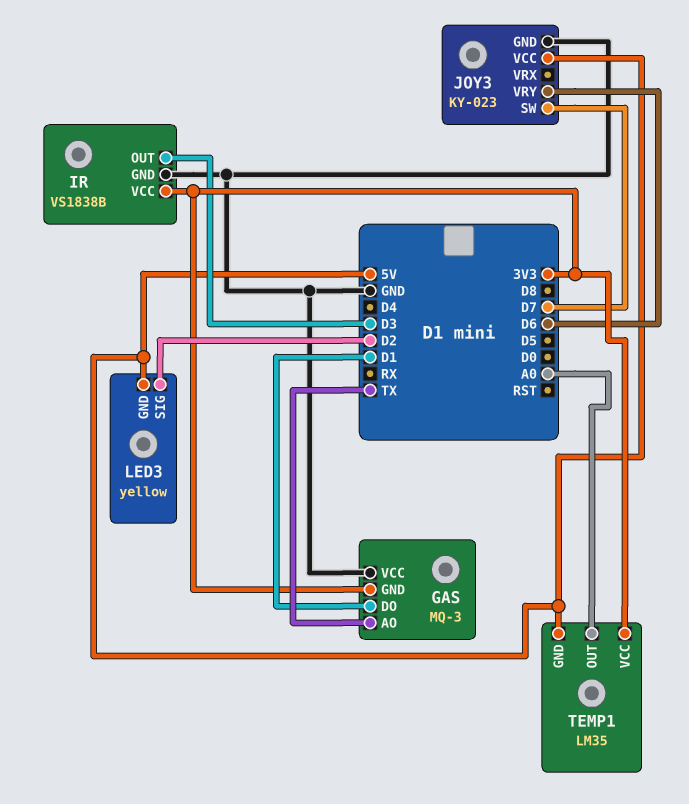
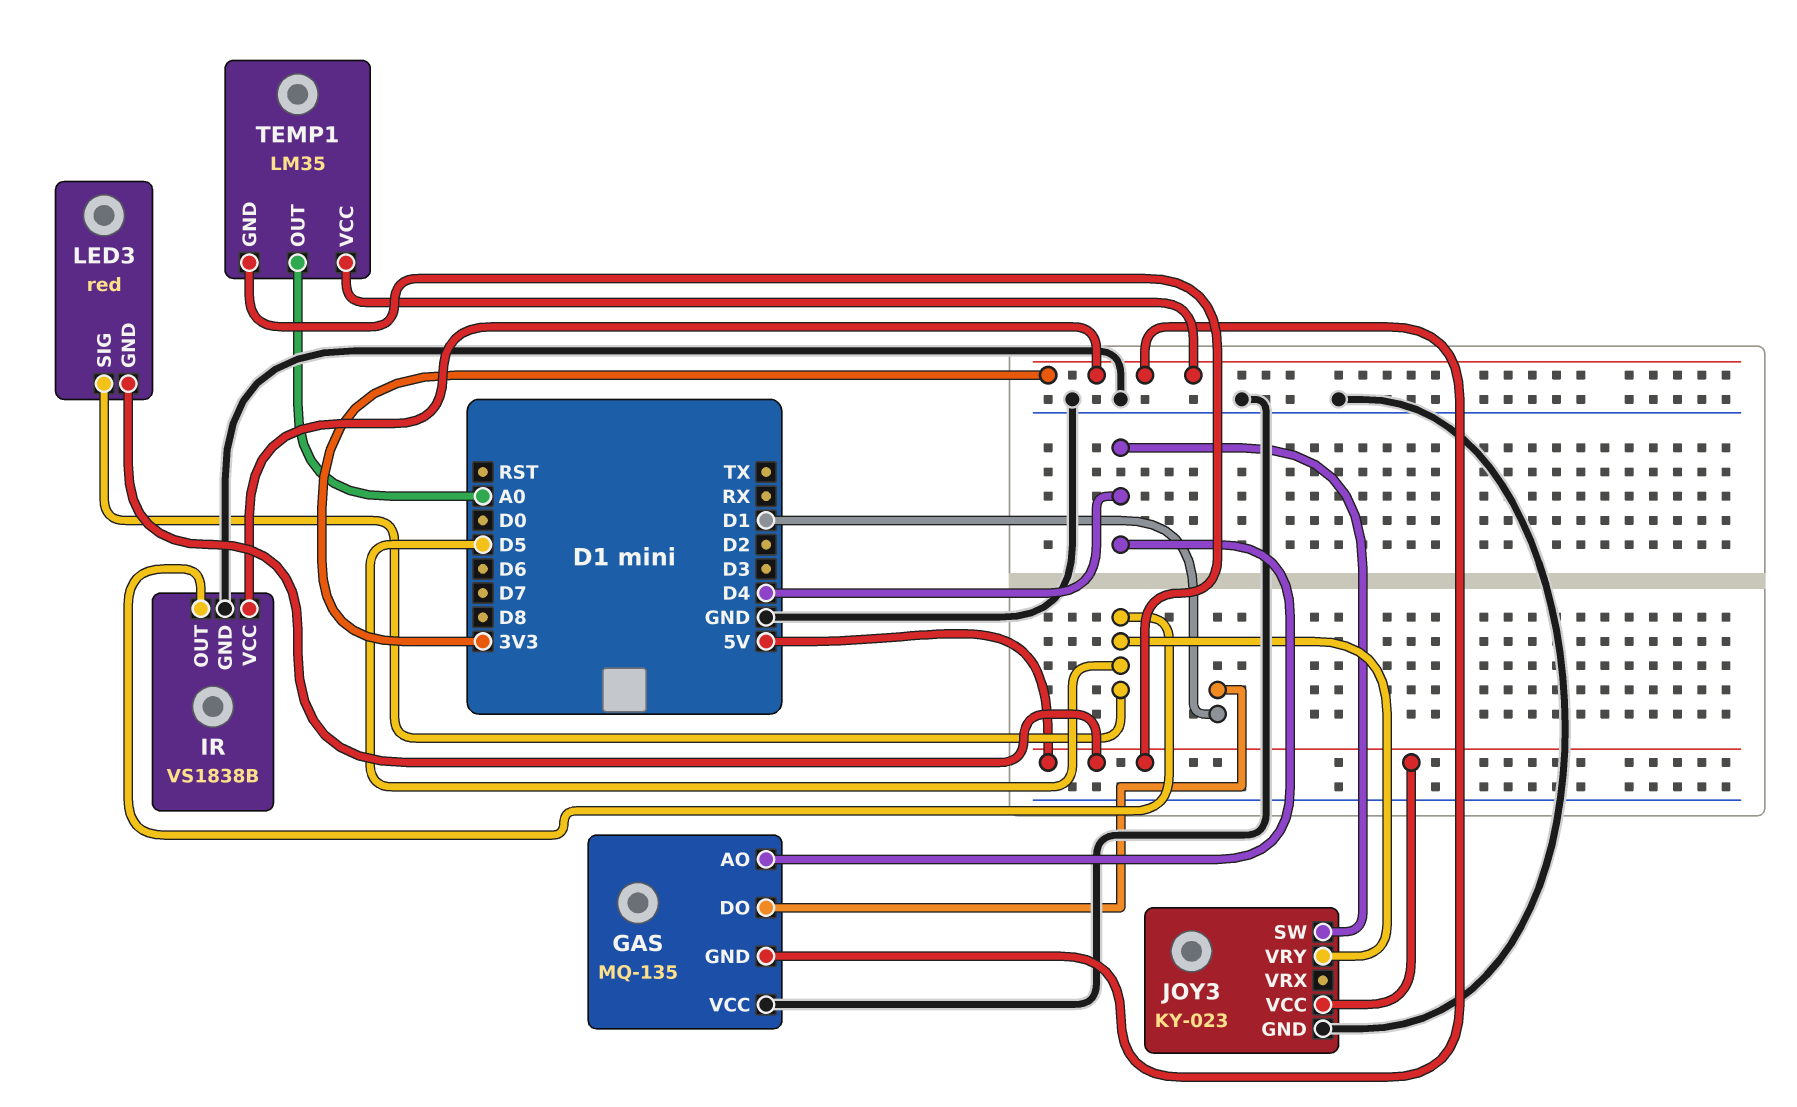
GAS: MQ-3 -> MQ-135
GAS pin AO: TX -> D4
IR pin OUT: D3 -> D5
JOY3 pin SW: D7 -> D4
JOY3 pin VRY: D6 -> D5
LED3: yellow -> red
LED3 pin SIG: D2 -> D5

